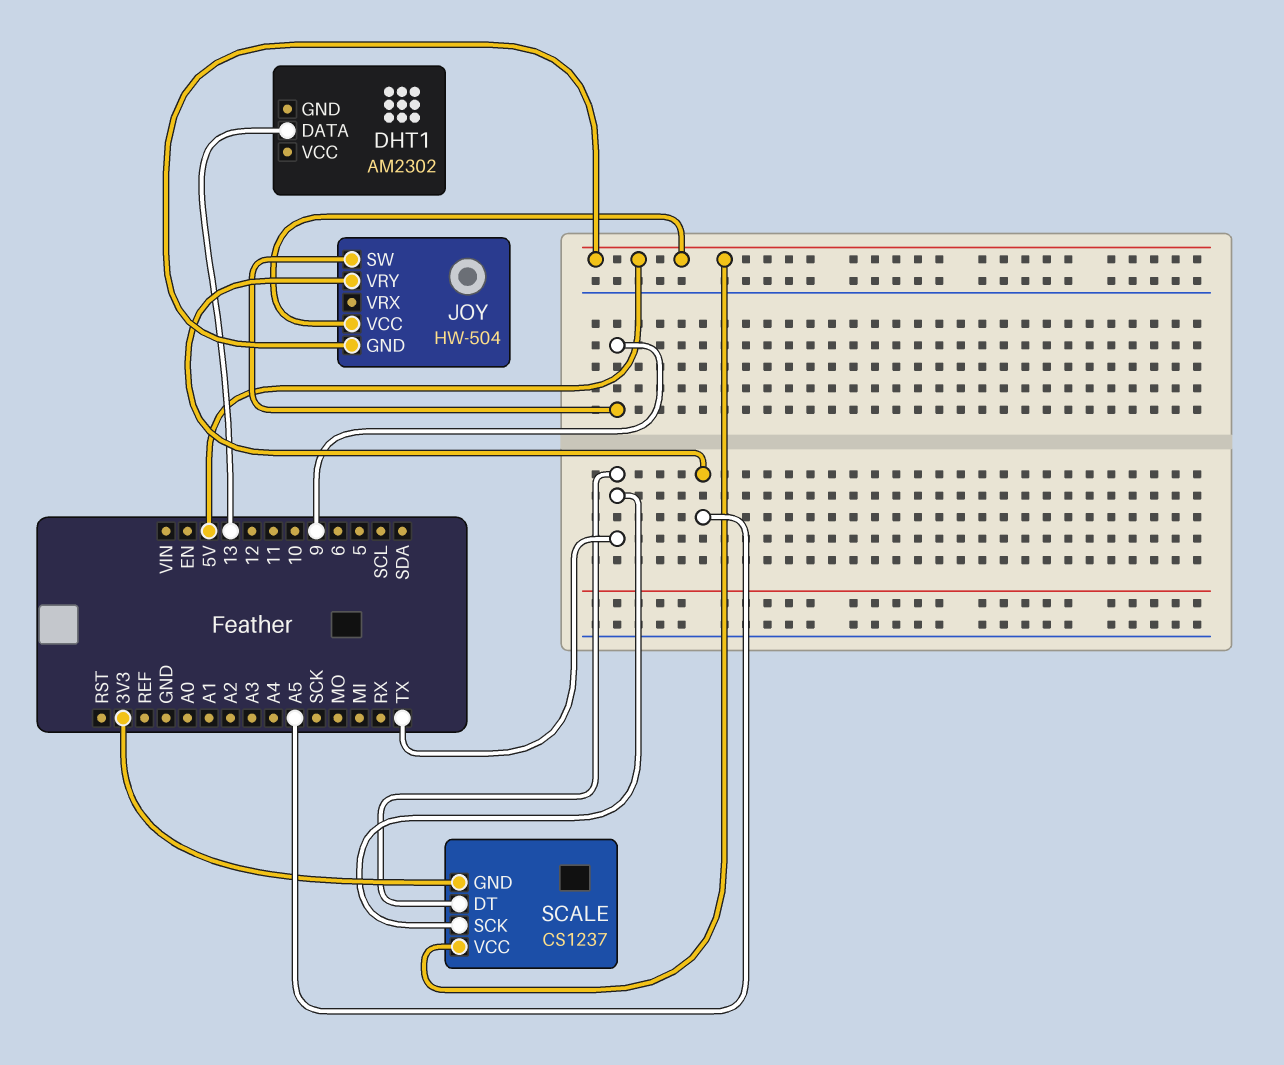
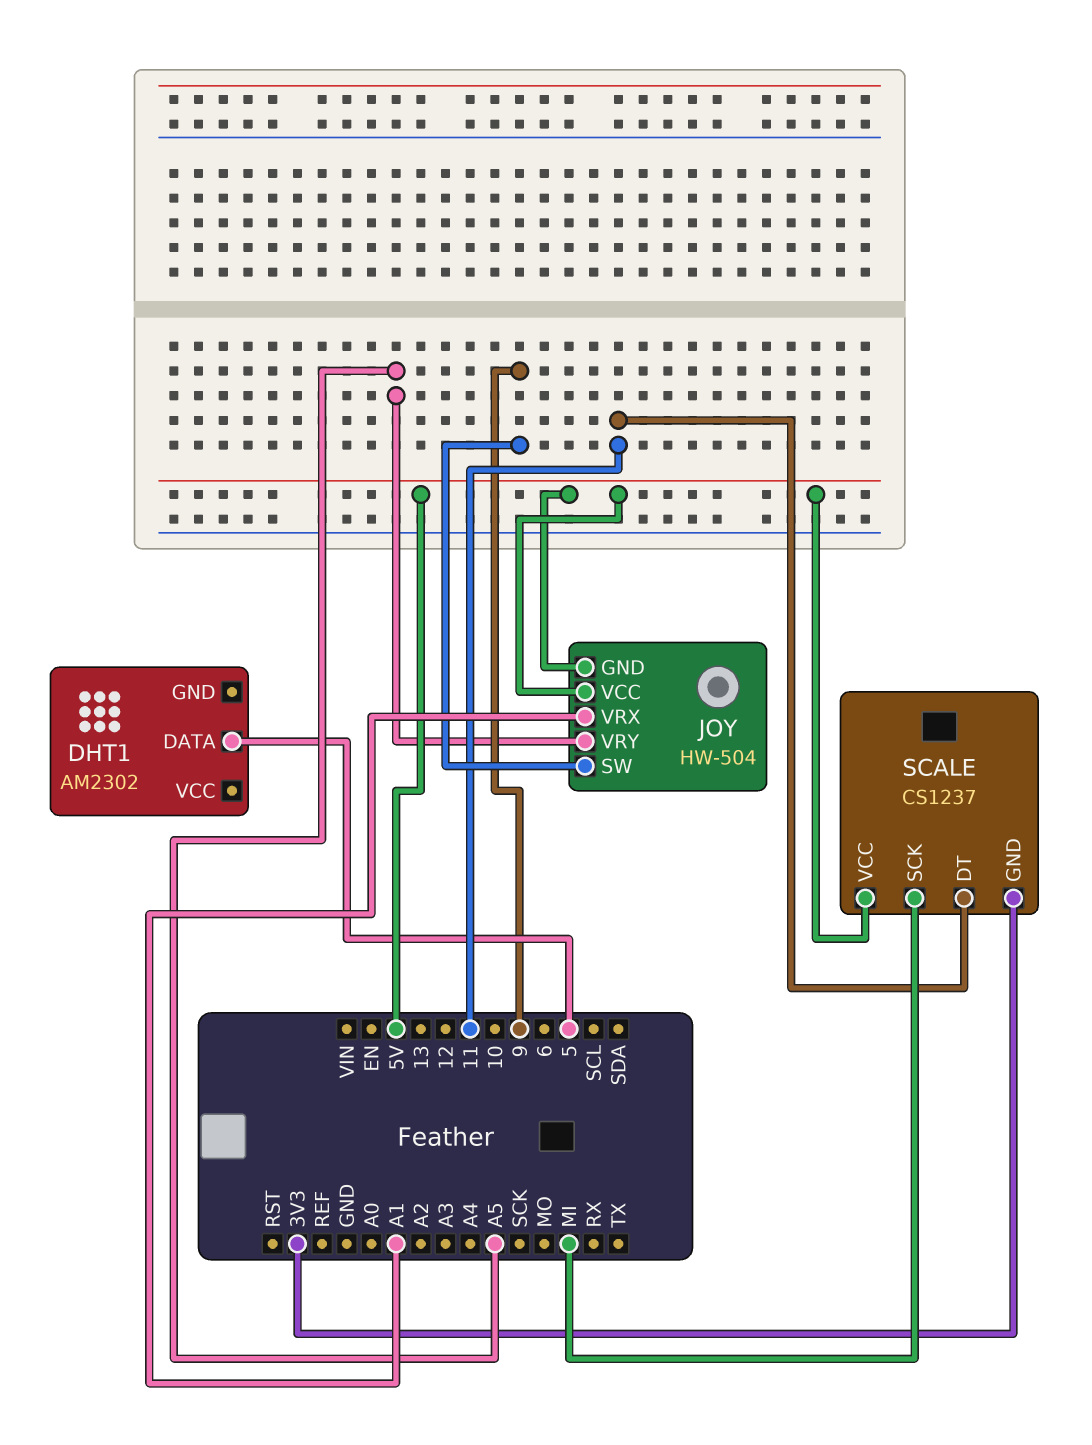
DHT1 pin DATA: 13 -> 5
JOY pin VRX: none -> A1
SCALE pin DT: TX -> 11
SCALE pin SCK: TX -> MI

